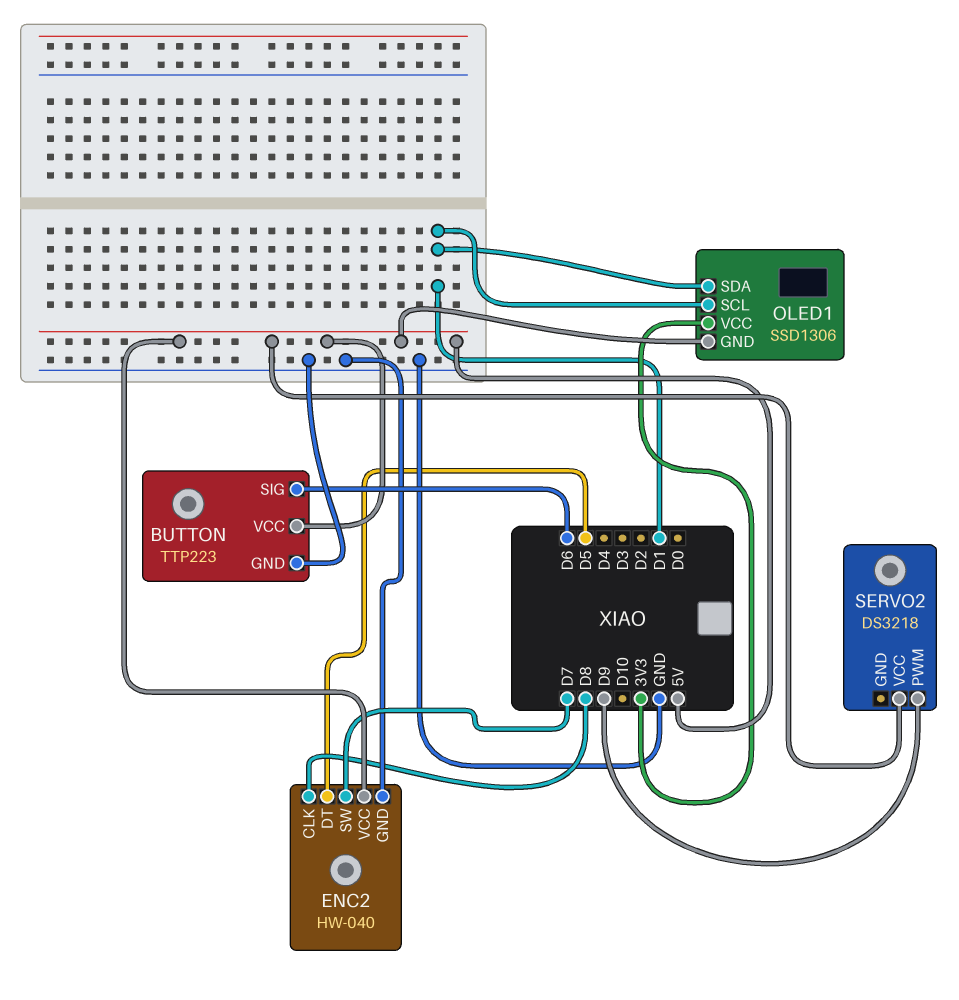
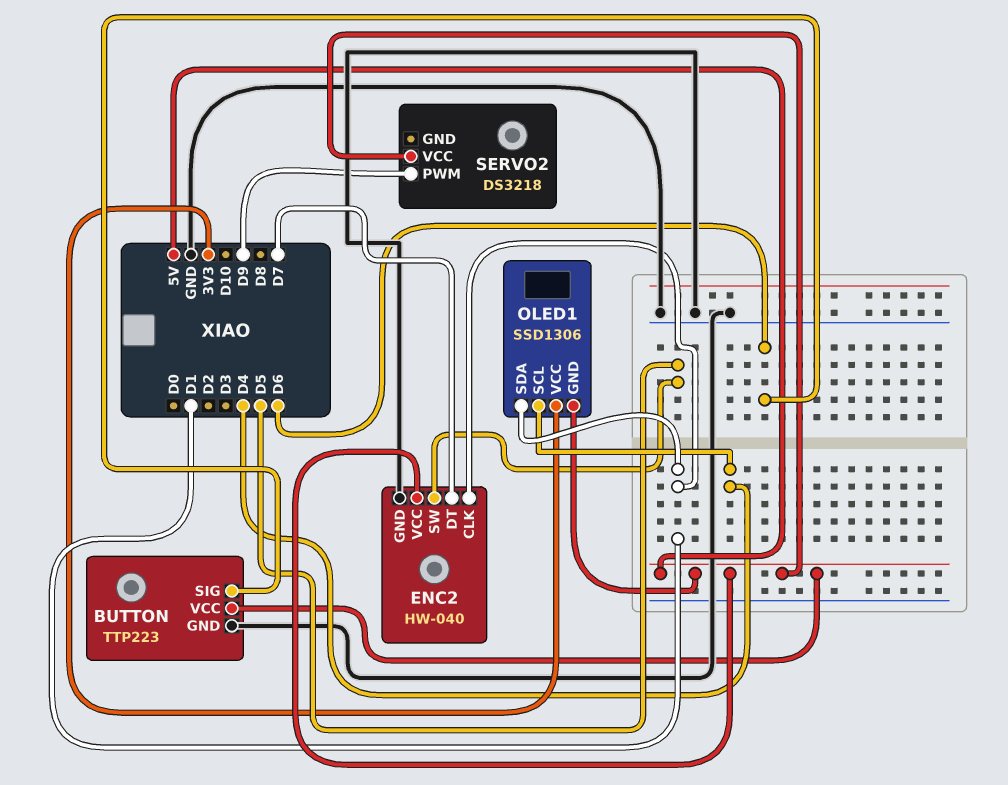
ENC2 pin CLK: D8 -> D1
ENC2 pin DT: D5 -> D7
ENC2 pin SW: D7 -> D5
OLED1 pin SCL: D1 -> D4

